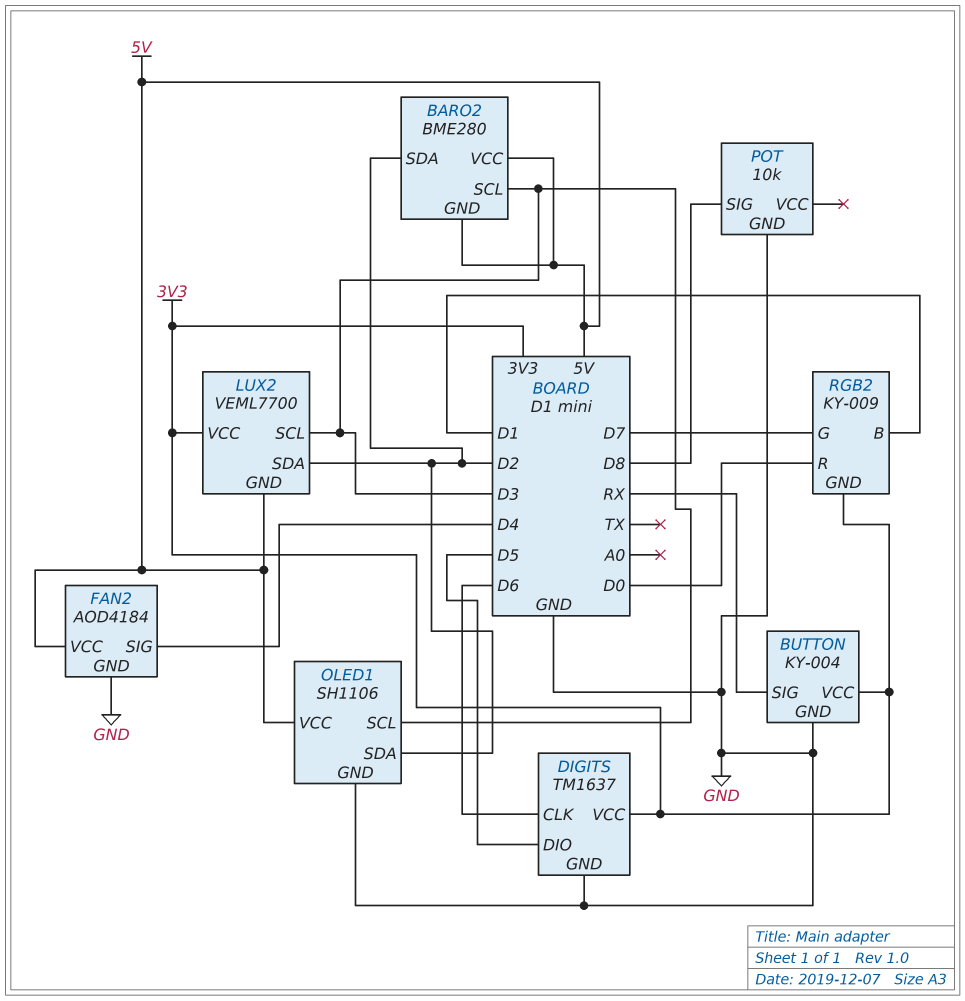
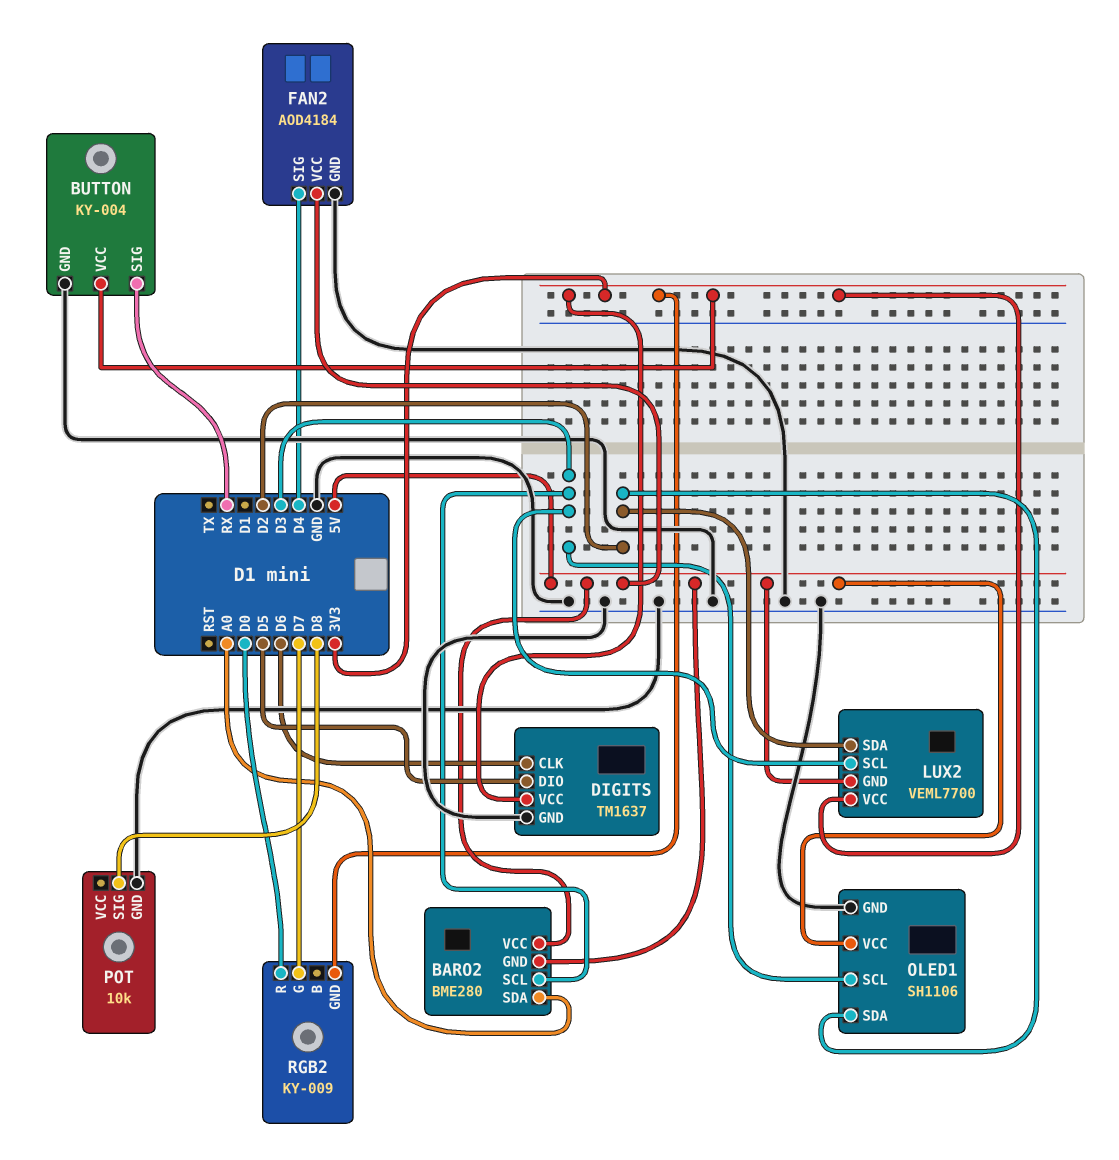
BARO2 pin SDA: D2 -> A0
RGB2 pin B: D1 -> none

